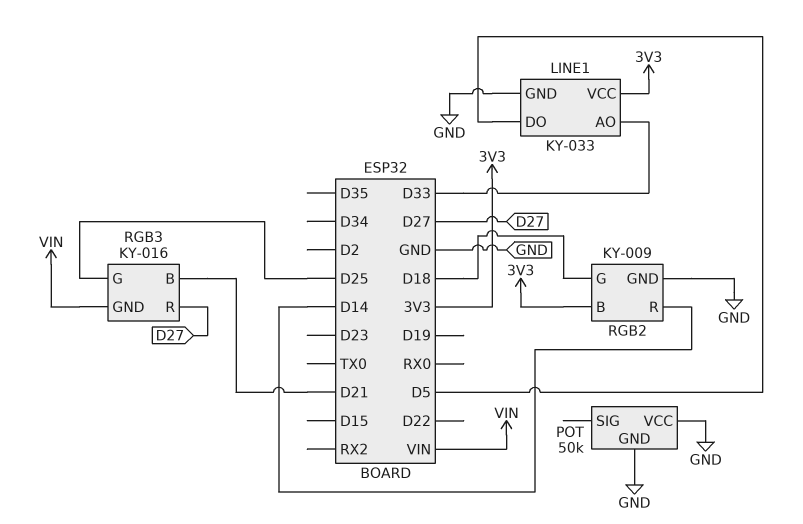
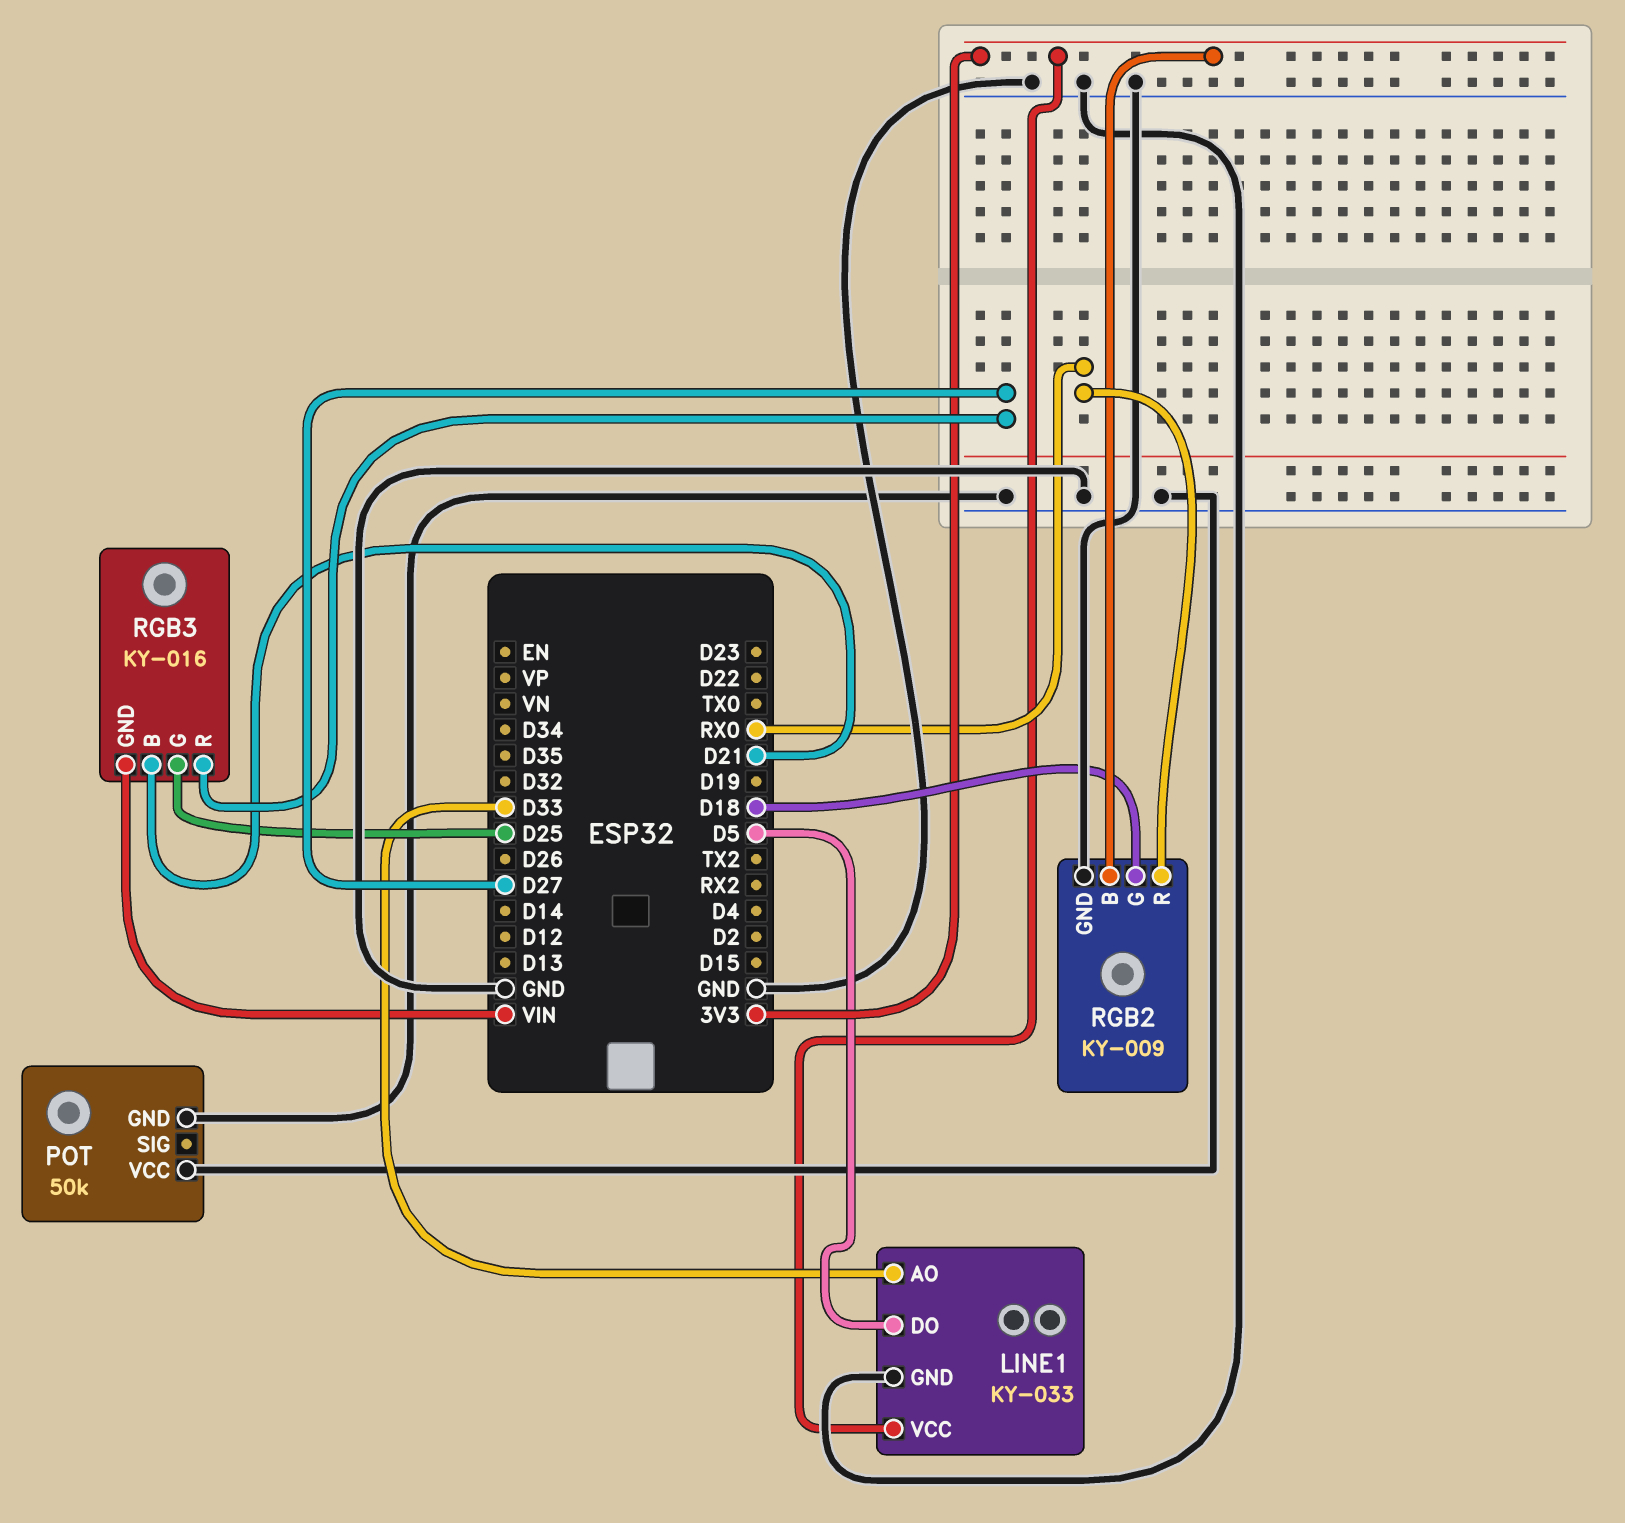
RGB2 pin R: D14 -> RX0

